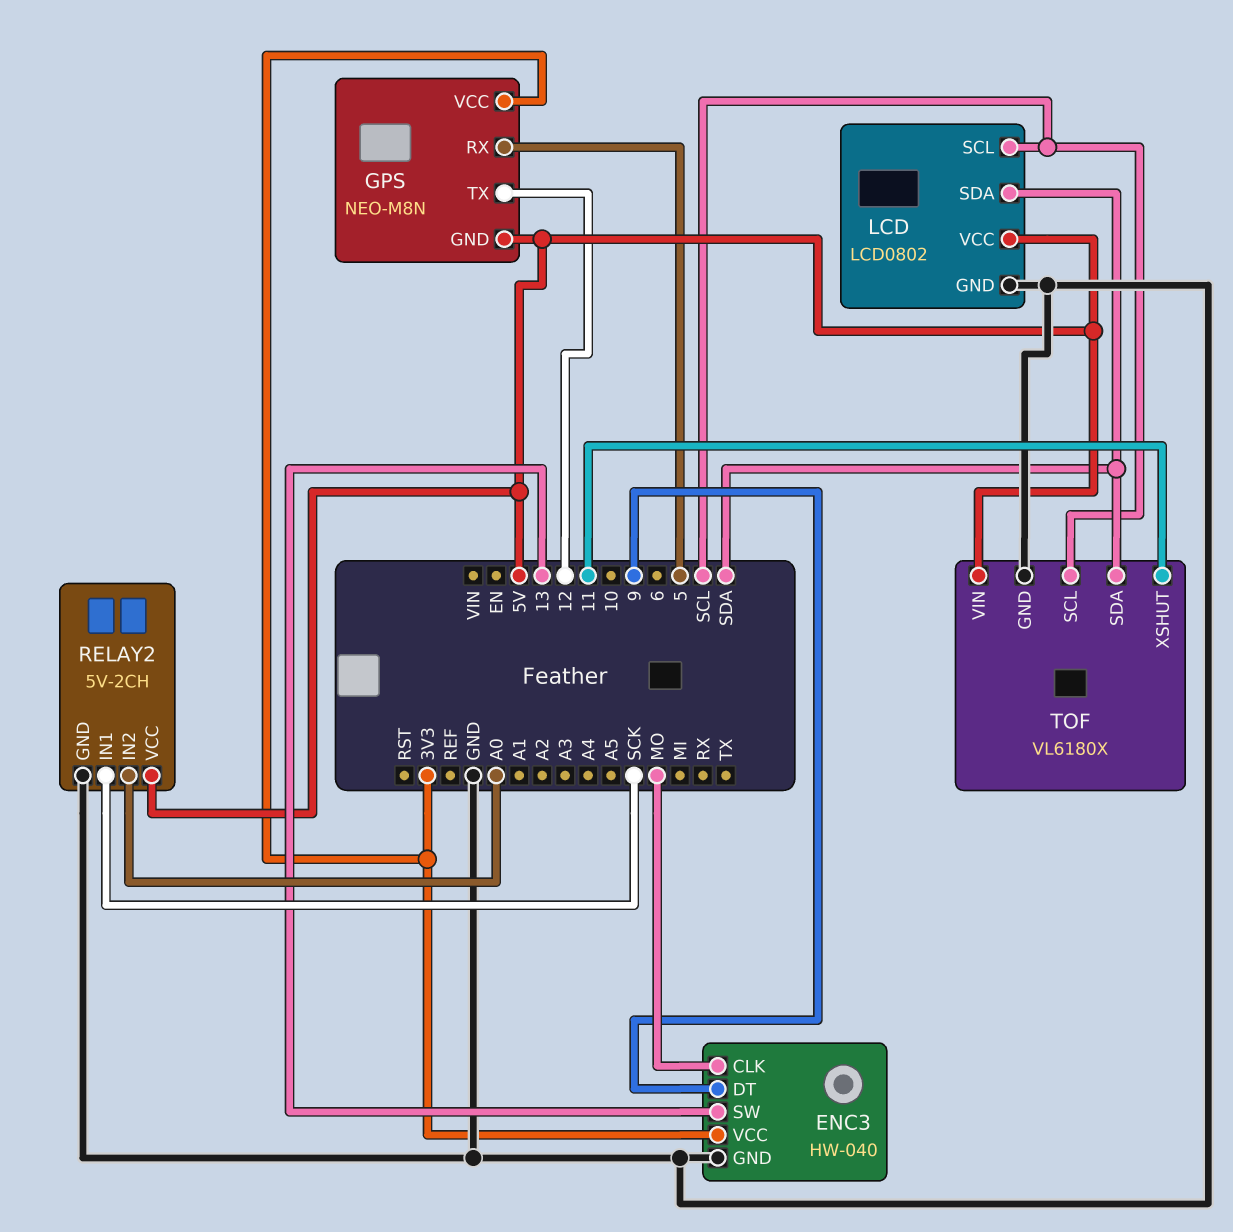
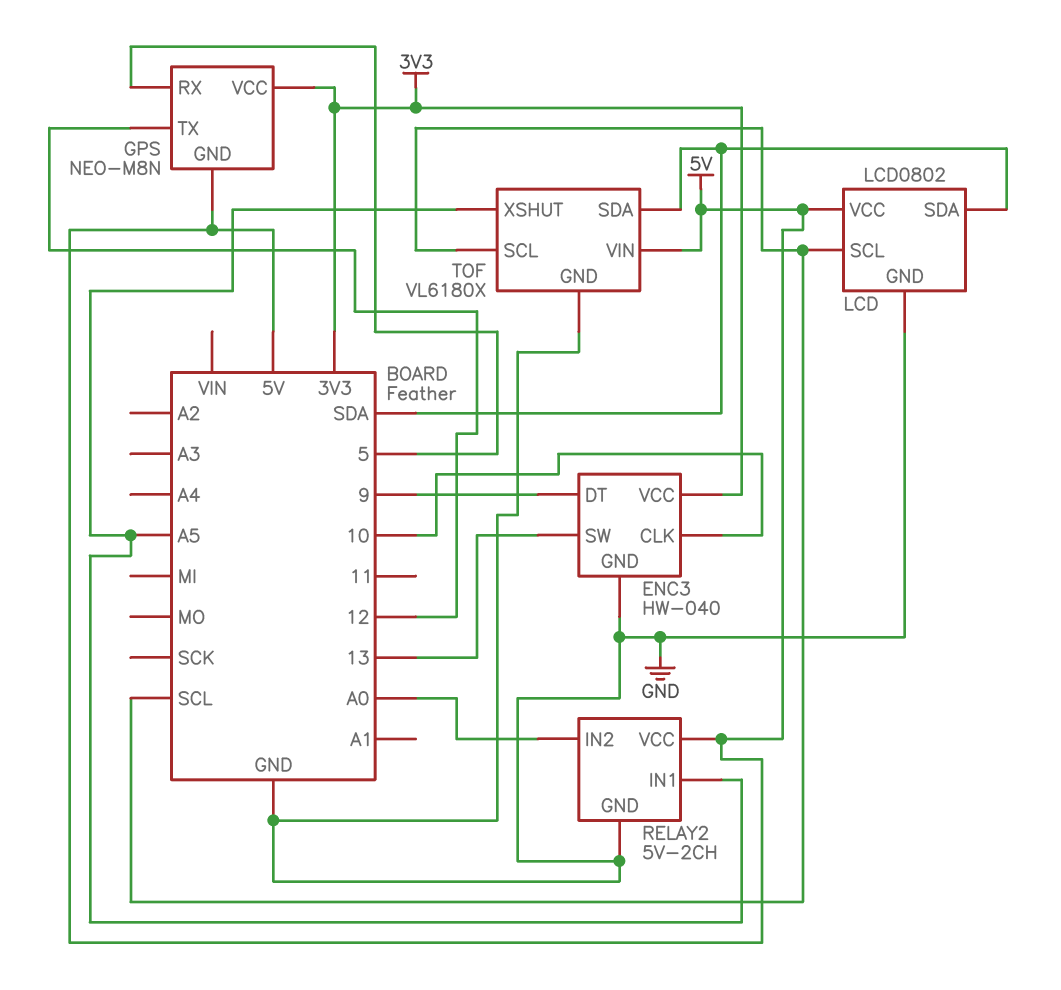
ENC3 pin CLK: MO -> 10
RELAY2 pin IN1: SCK -> A5
TOF pin XSHUT: 11 -> A5

